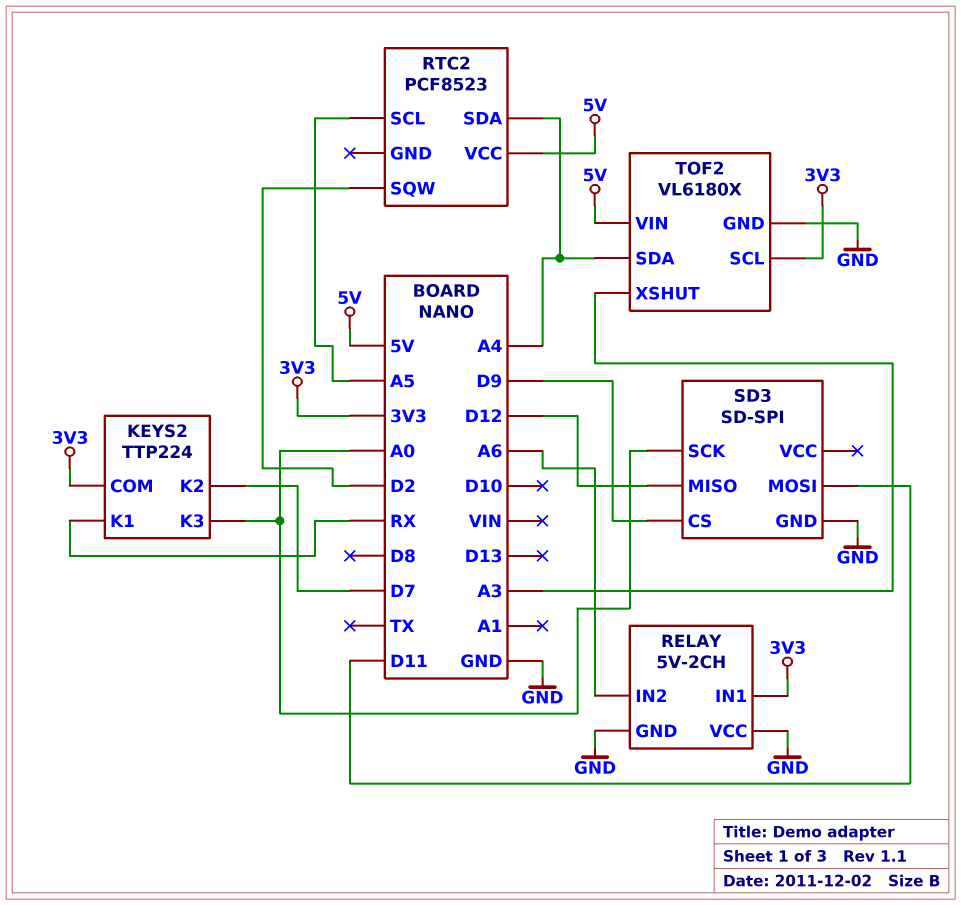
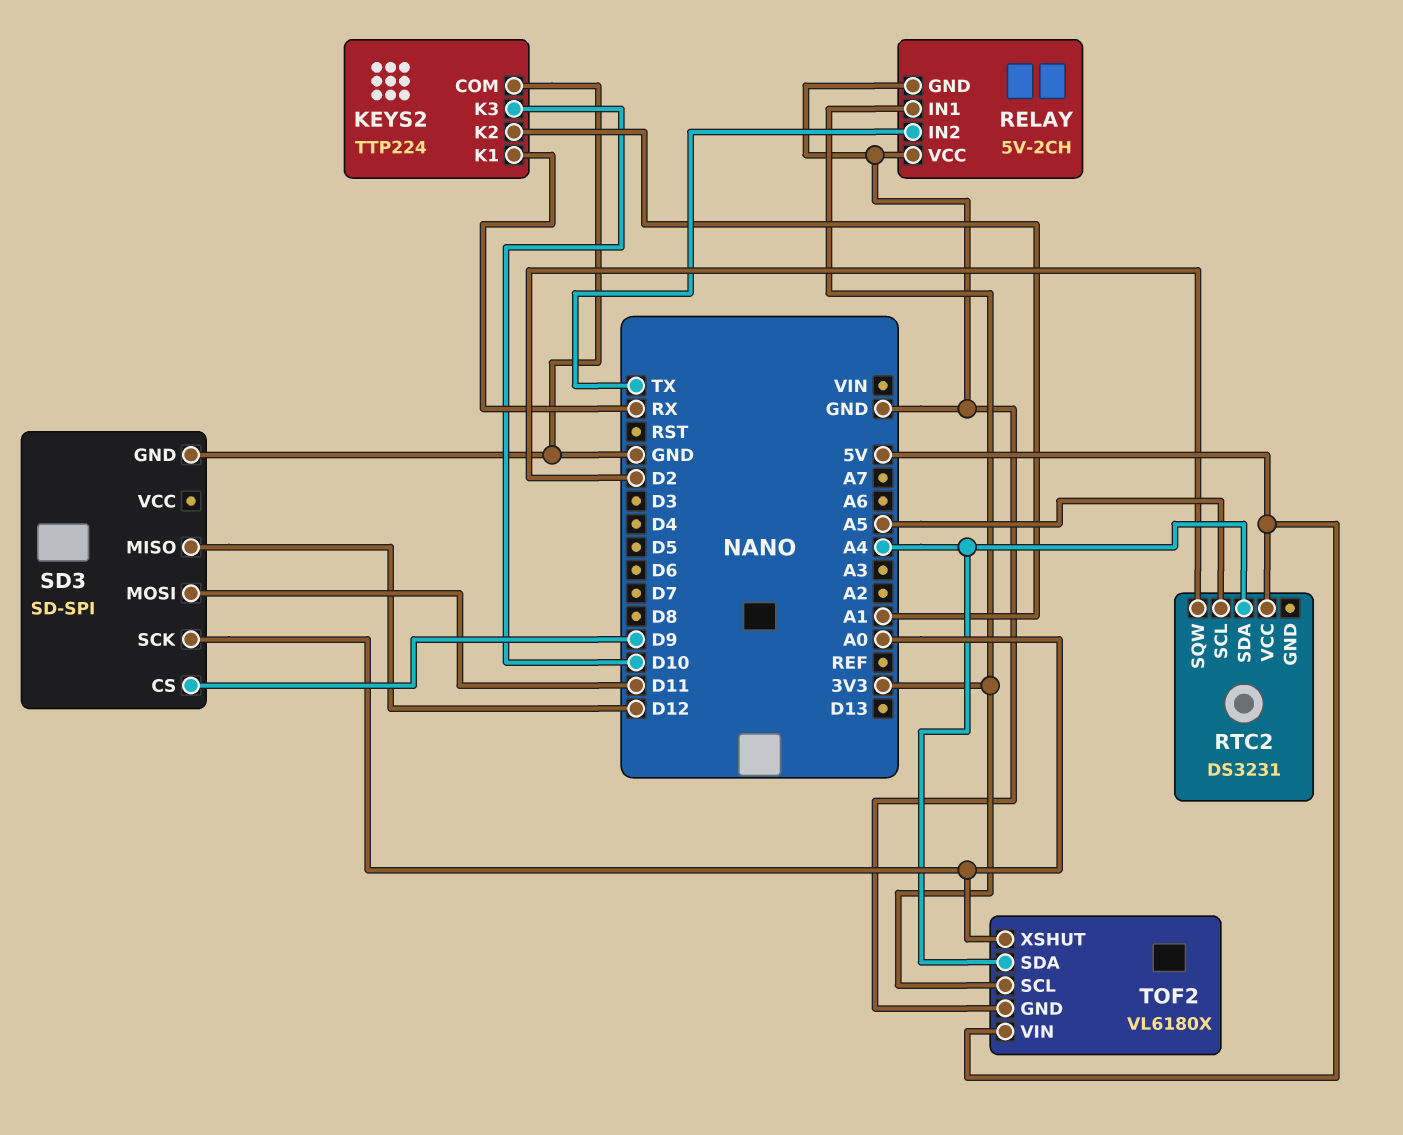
KEYS2 pin COM: 3V3 -> GND
KEYS2 pin K2: D7 -> A1
KEYS2 pin K3: A0 -> D10
RELAY pin IN2: A6 -> TX
RTC2: PCF8523 -> DS3231
TOF2 pin XSHUT: A3 -> A0

